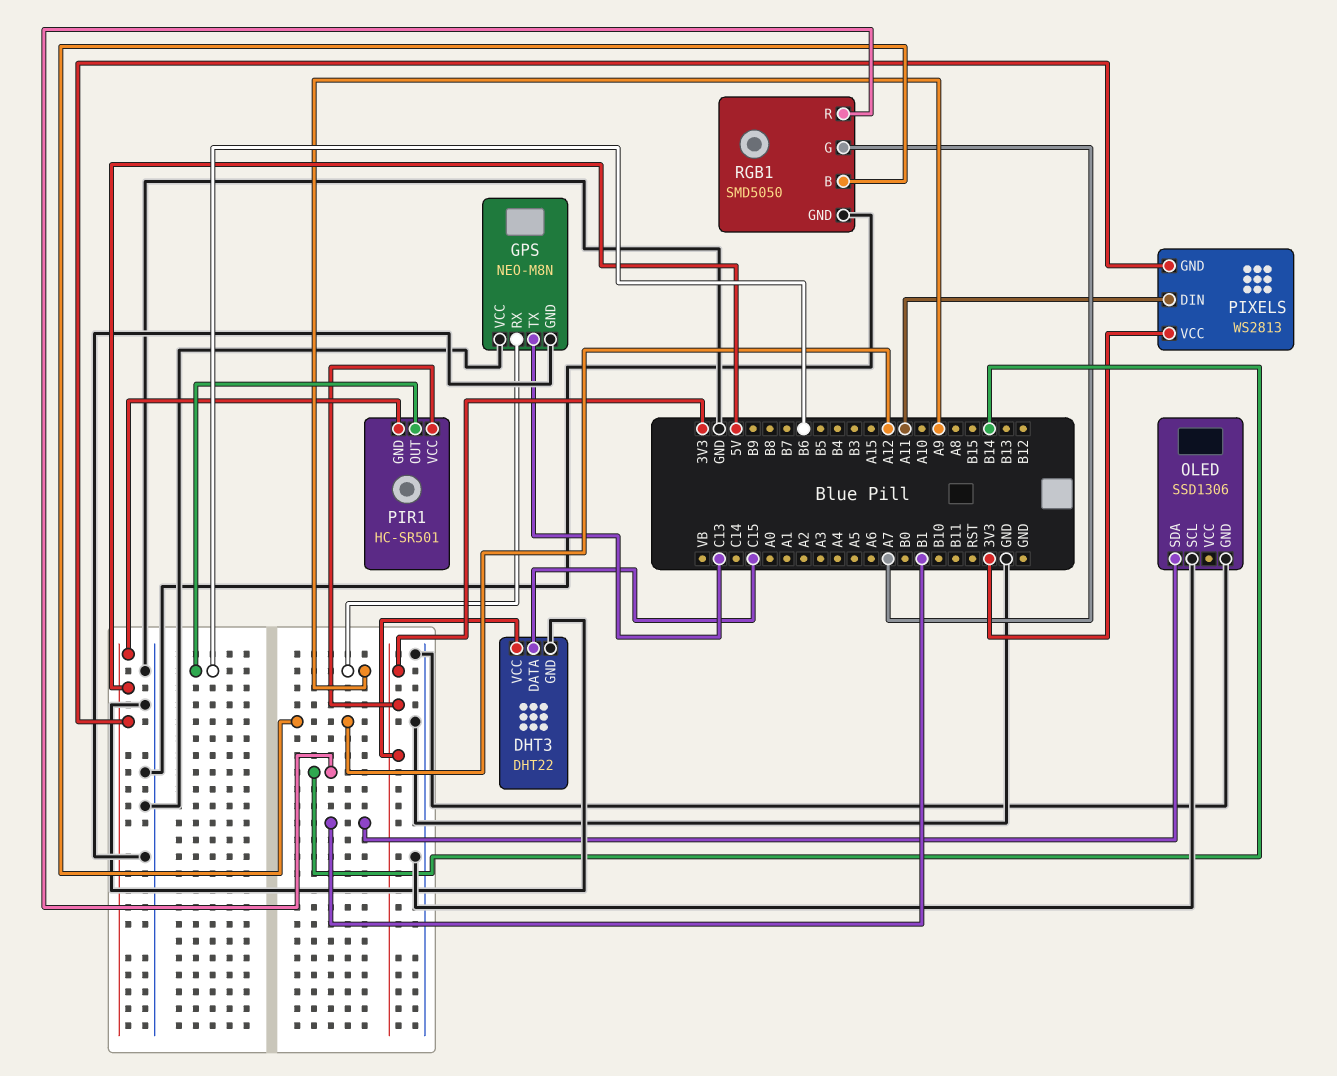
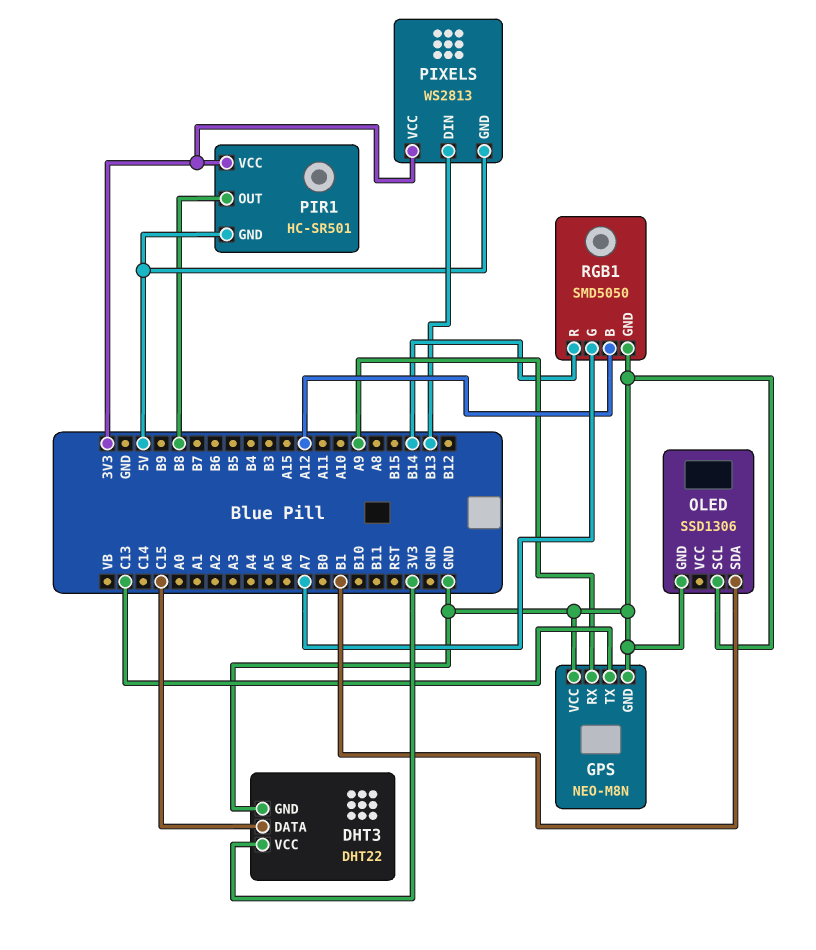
PIR1 pin OUT: B6 -> B8
PIXELS pin DIN: A11 -> B13

